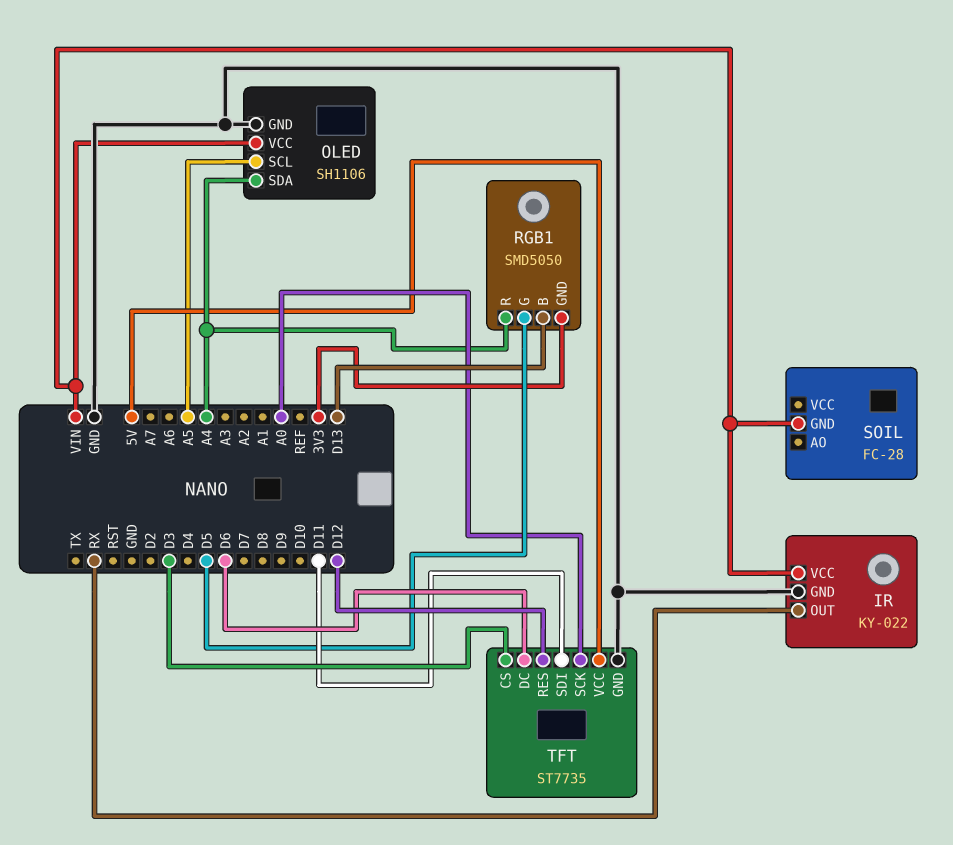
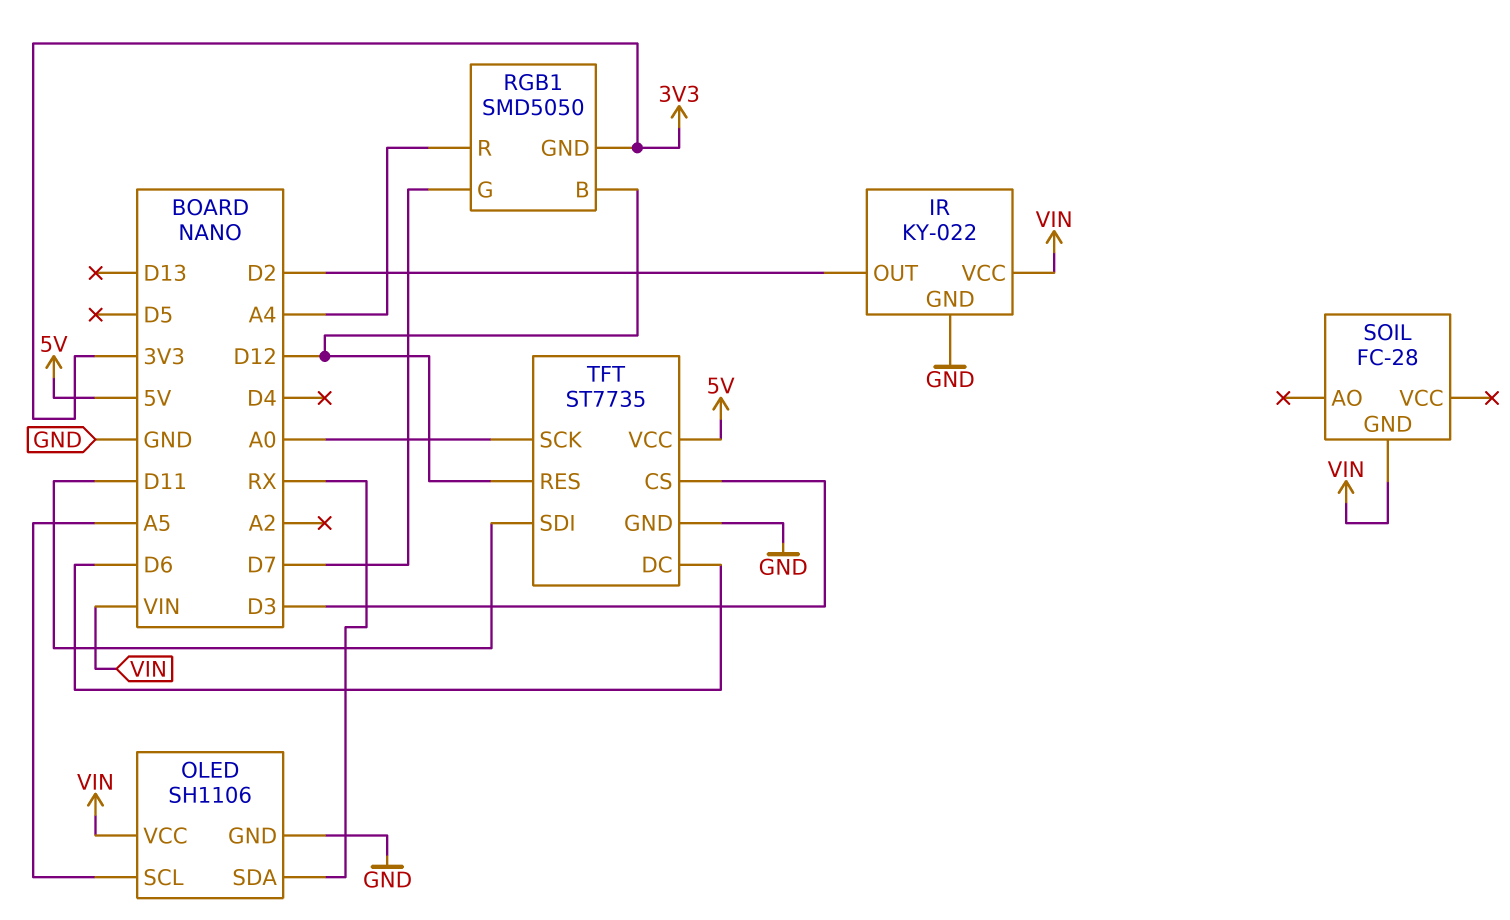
IR pin OUT: RX -> D2
OLED pin SDA: A4 -> RX
RGB1 pin B: D13 -> D12
RGB1 pin G: D5 -> D7

